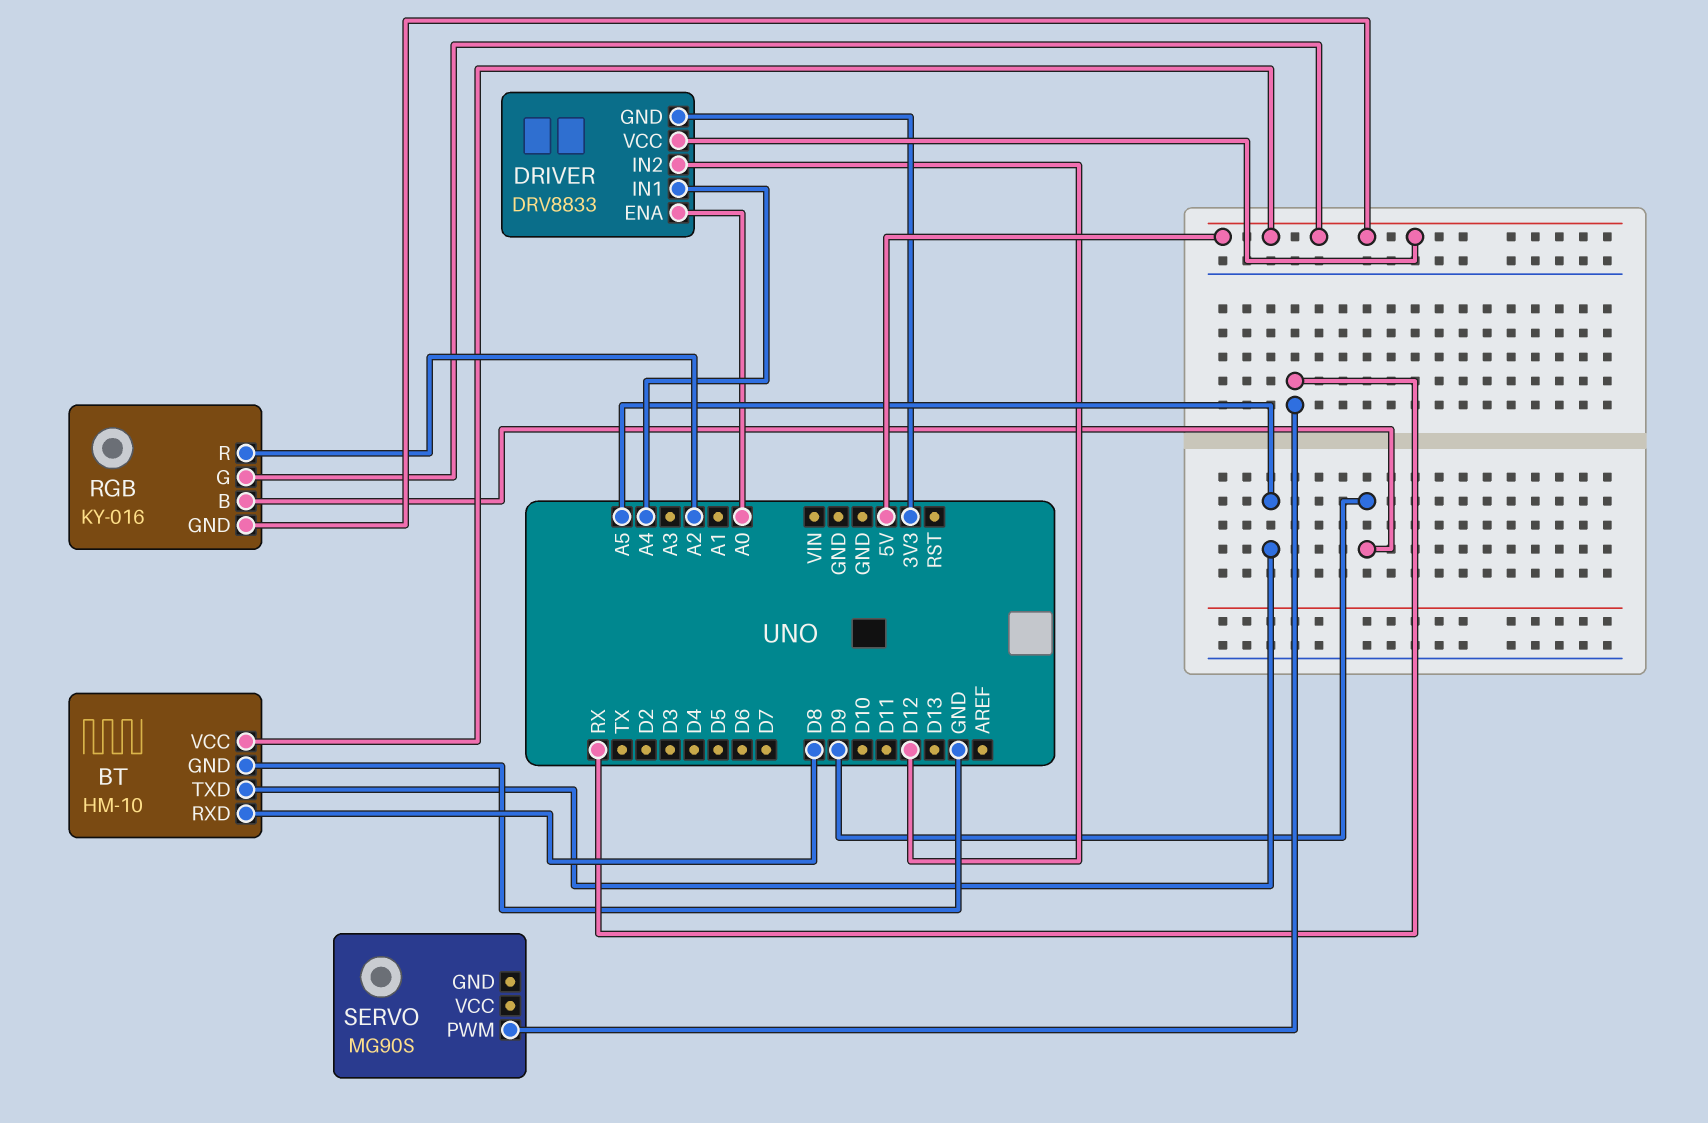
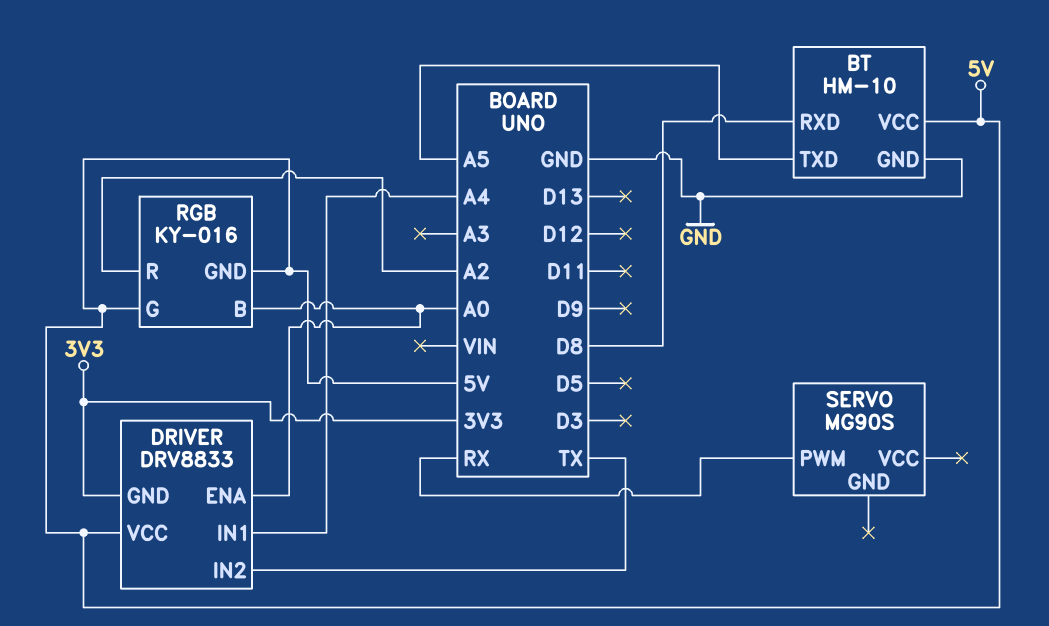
DRIVER pin IN2: D12 -> TX
RGB pin B: D9 -> A0

